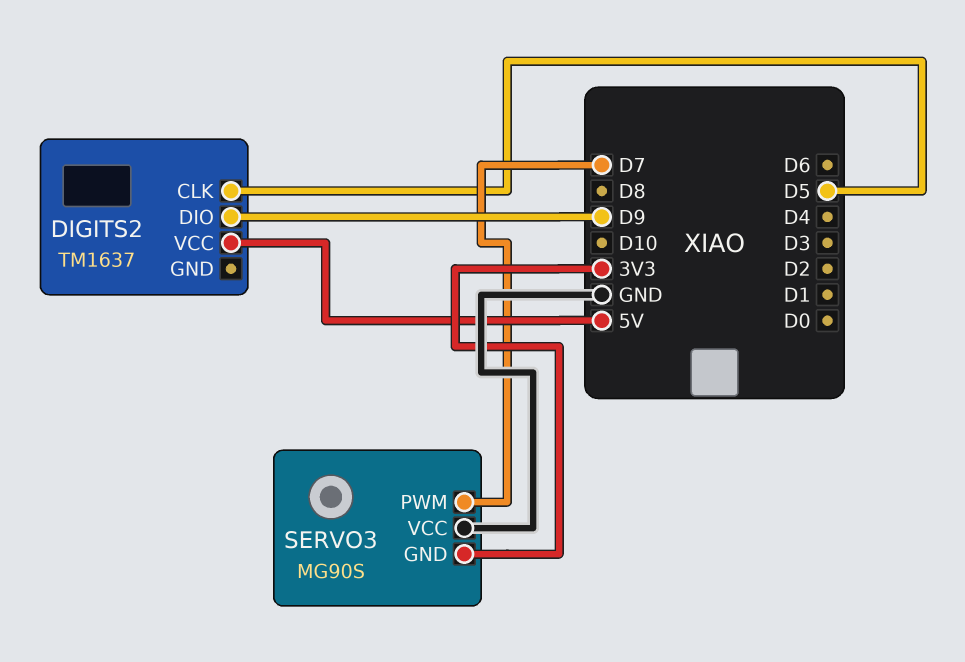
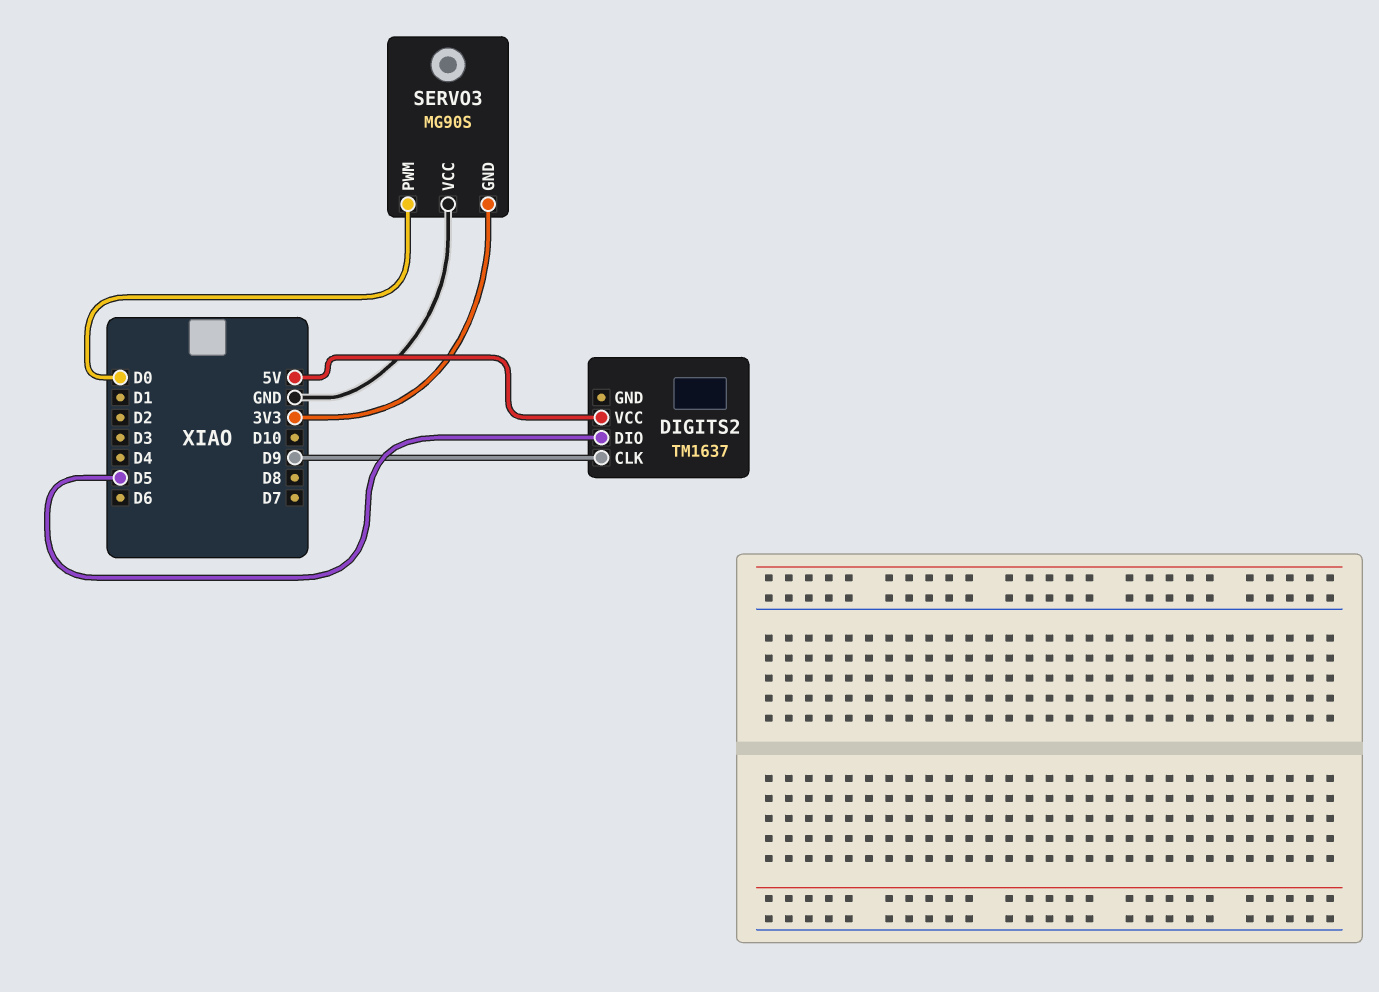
DIGITS2 pin CLK: D5 -> D9
DIGITS2 pin DIO: D9 -> D5
SERVO3 pin PWM: D7 -> D0

